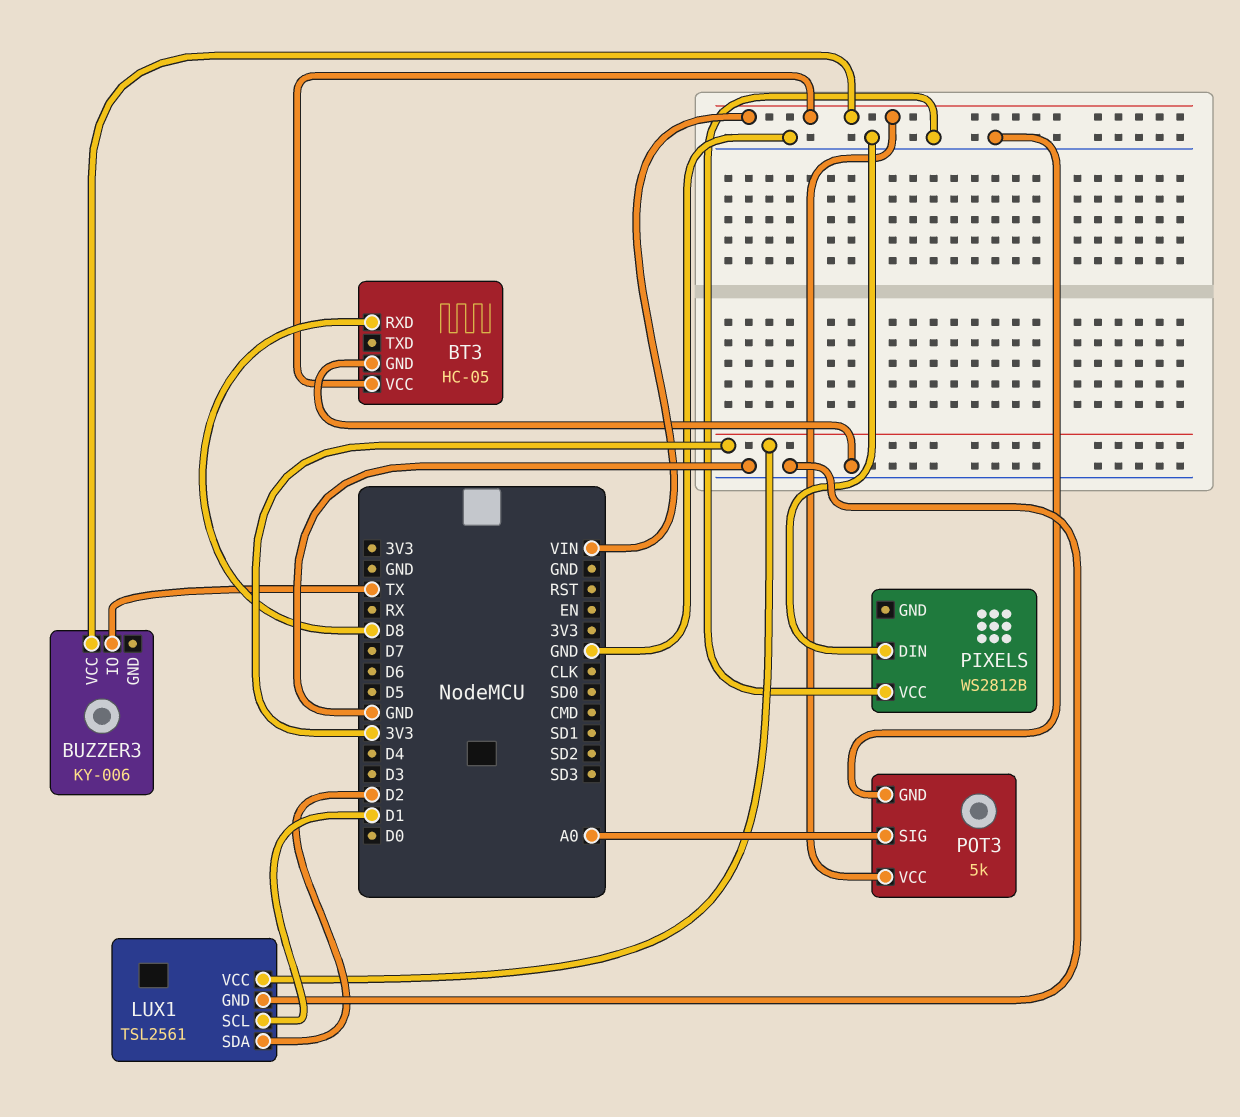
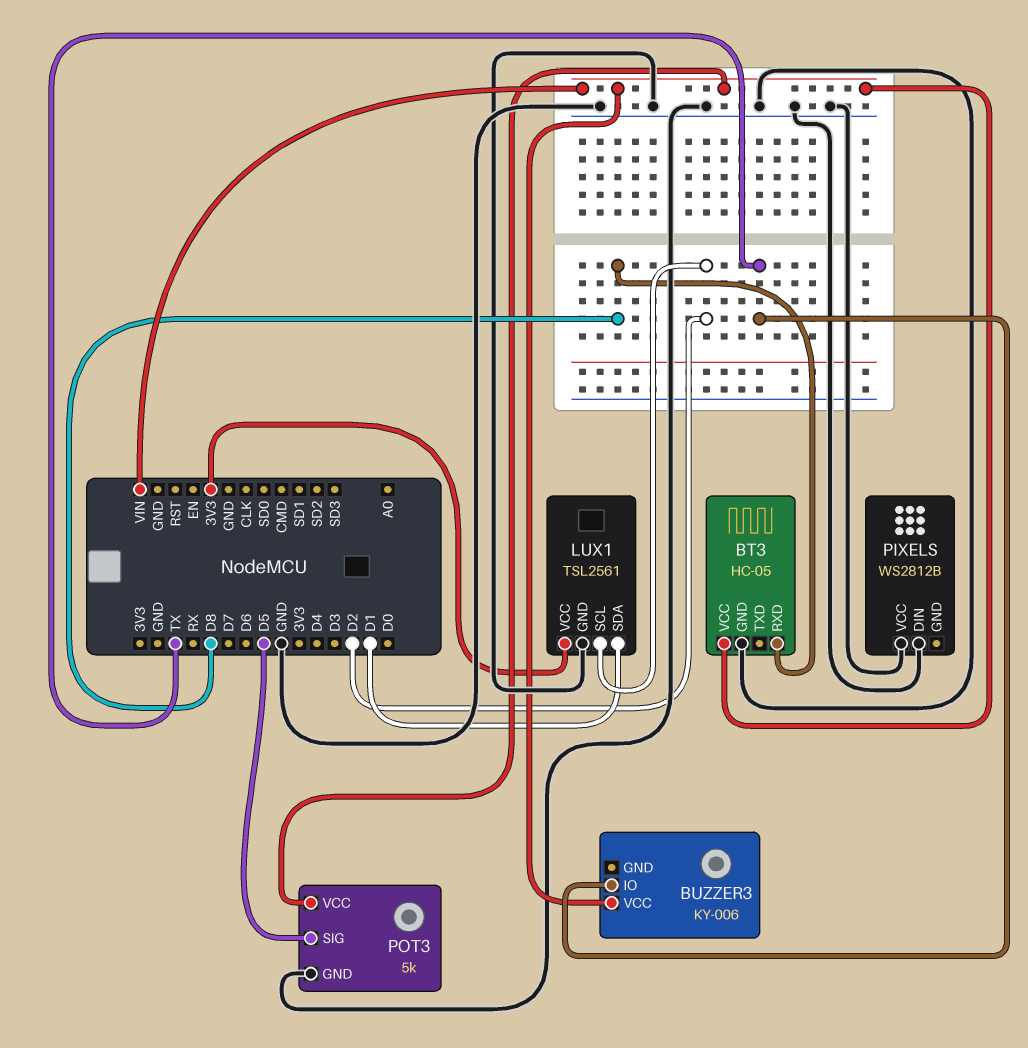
LUX1 pin SCL: D1 -> D2
LUX1 pin SDA: D2 -> D1
POT3 pin SIG: A0 -> D5

